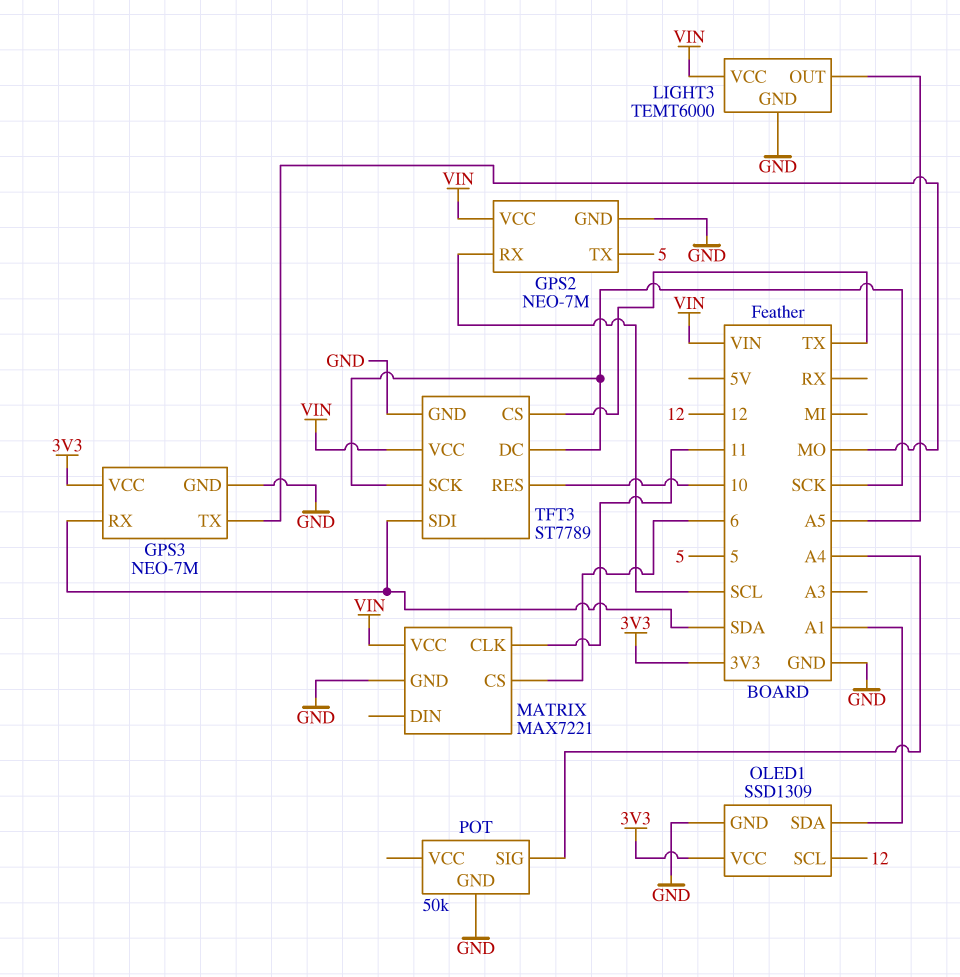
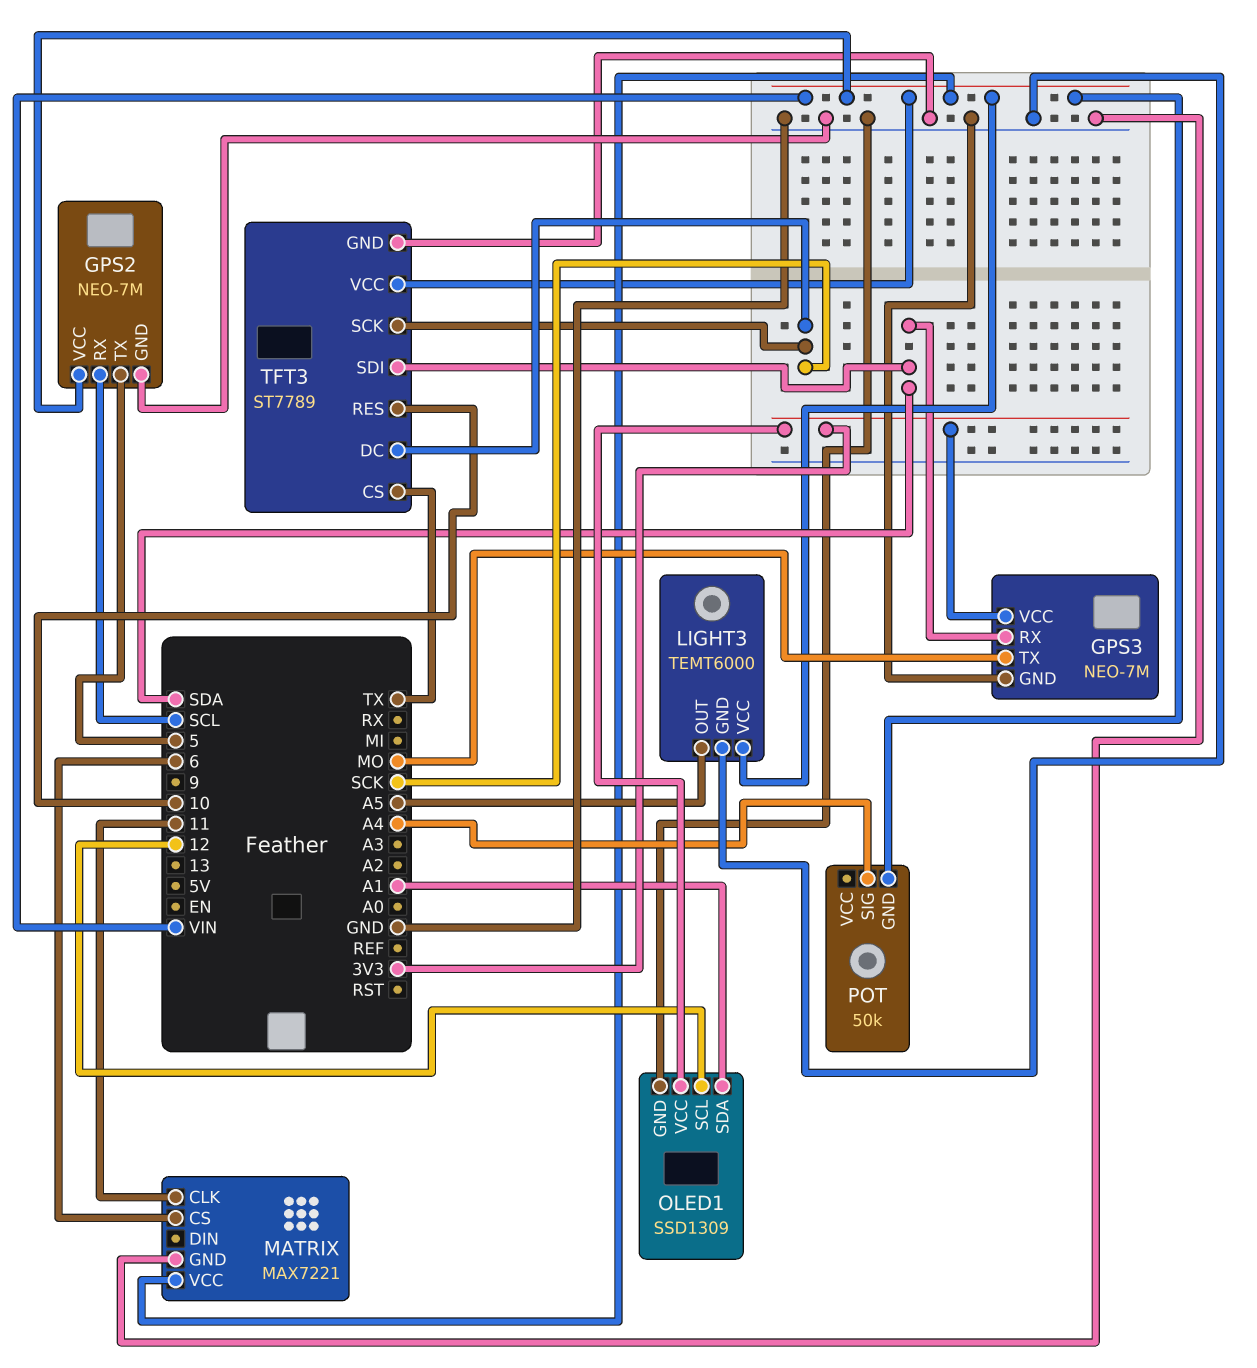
POT pin GND: GND -> VIN

